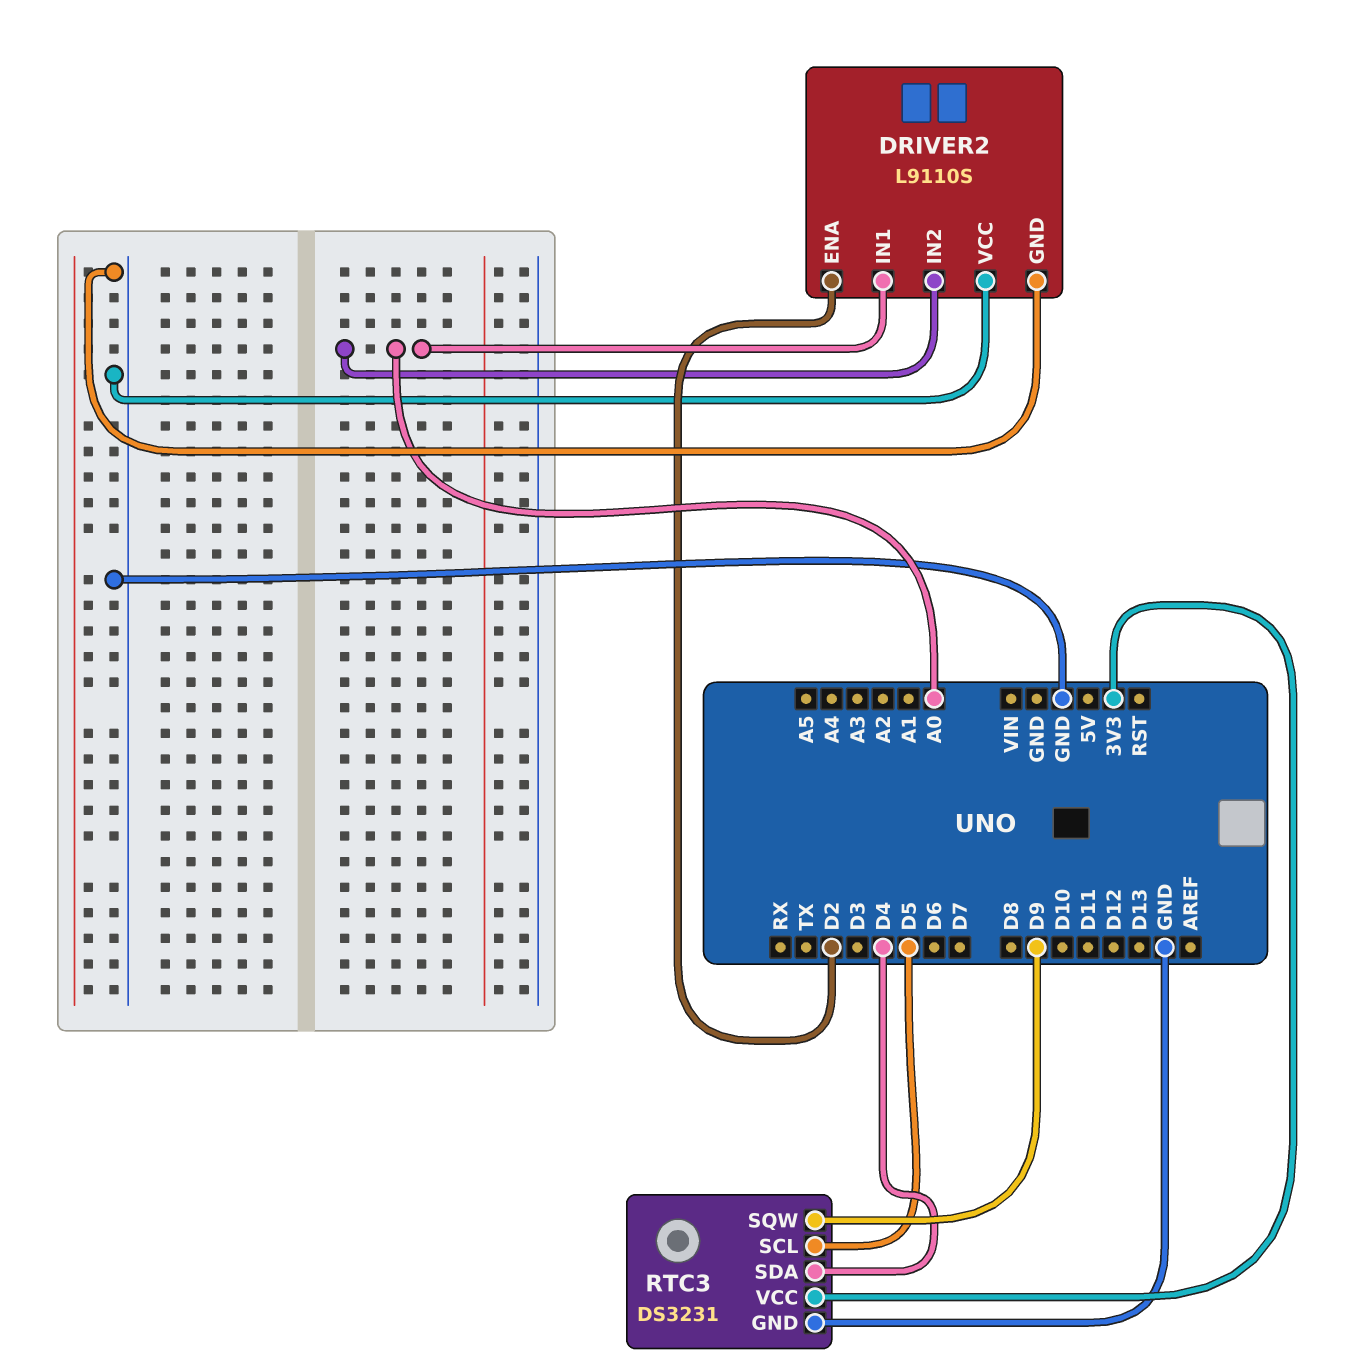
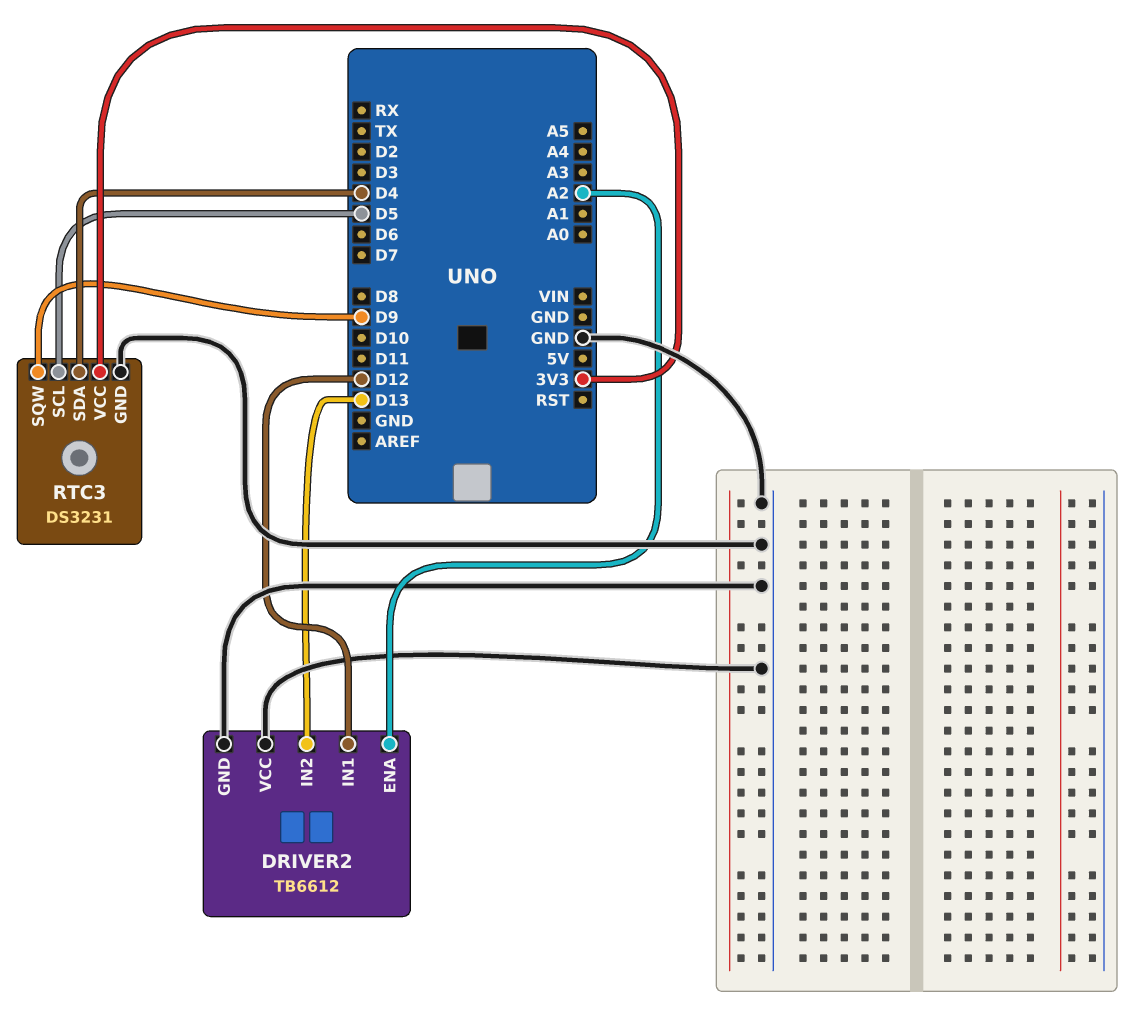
DRIVER2: L9110S -> TB6612
DRIVER2 pin ENA: D2 -> A2
DRIVER2 pin IN1: A0 -> D12
DRIVER2 pin IN2: A0 -> D13

